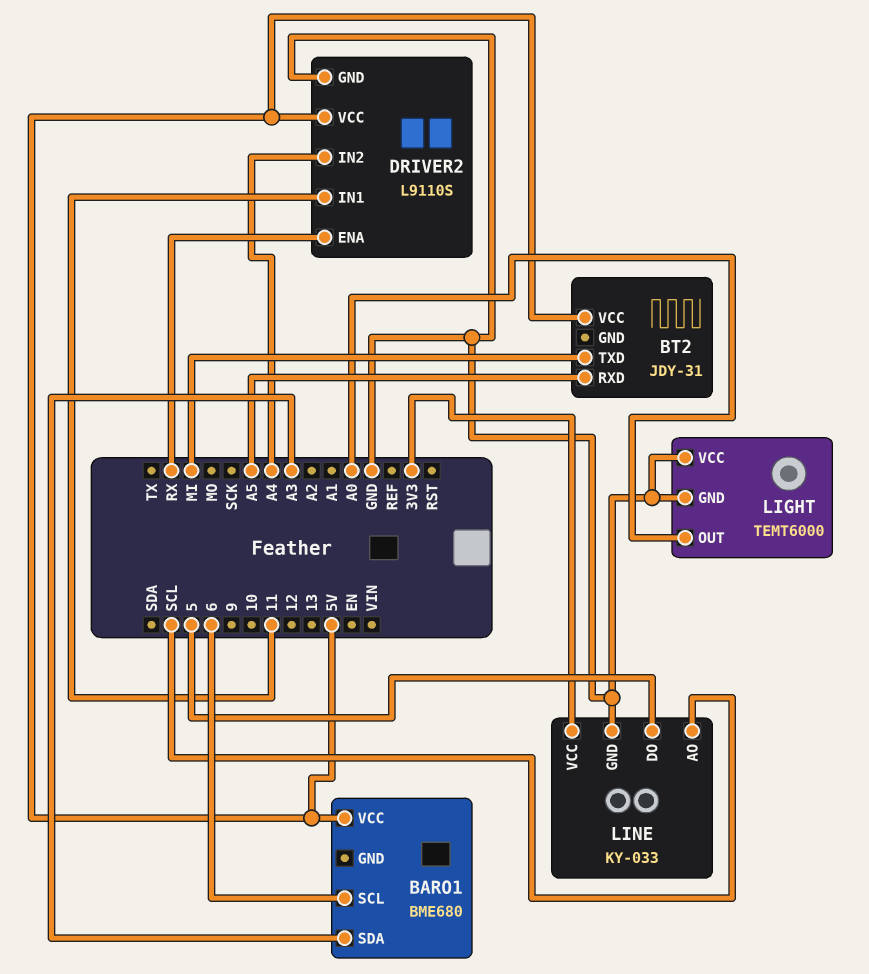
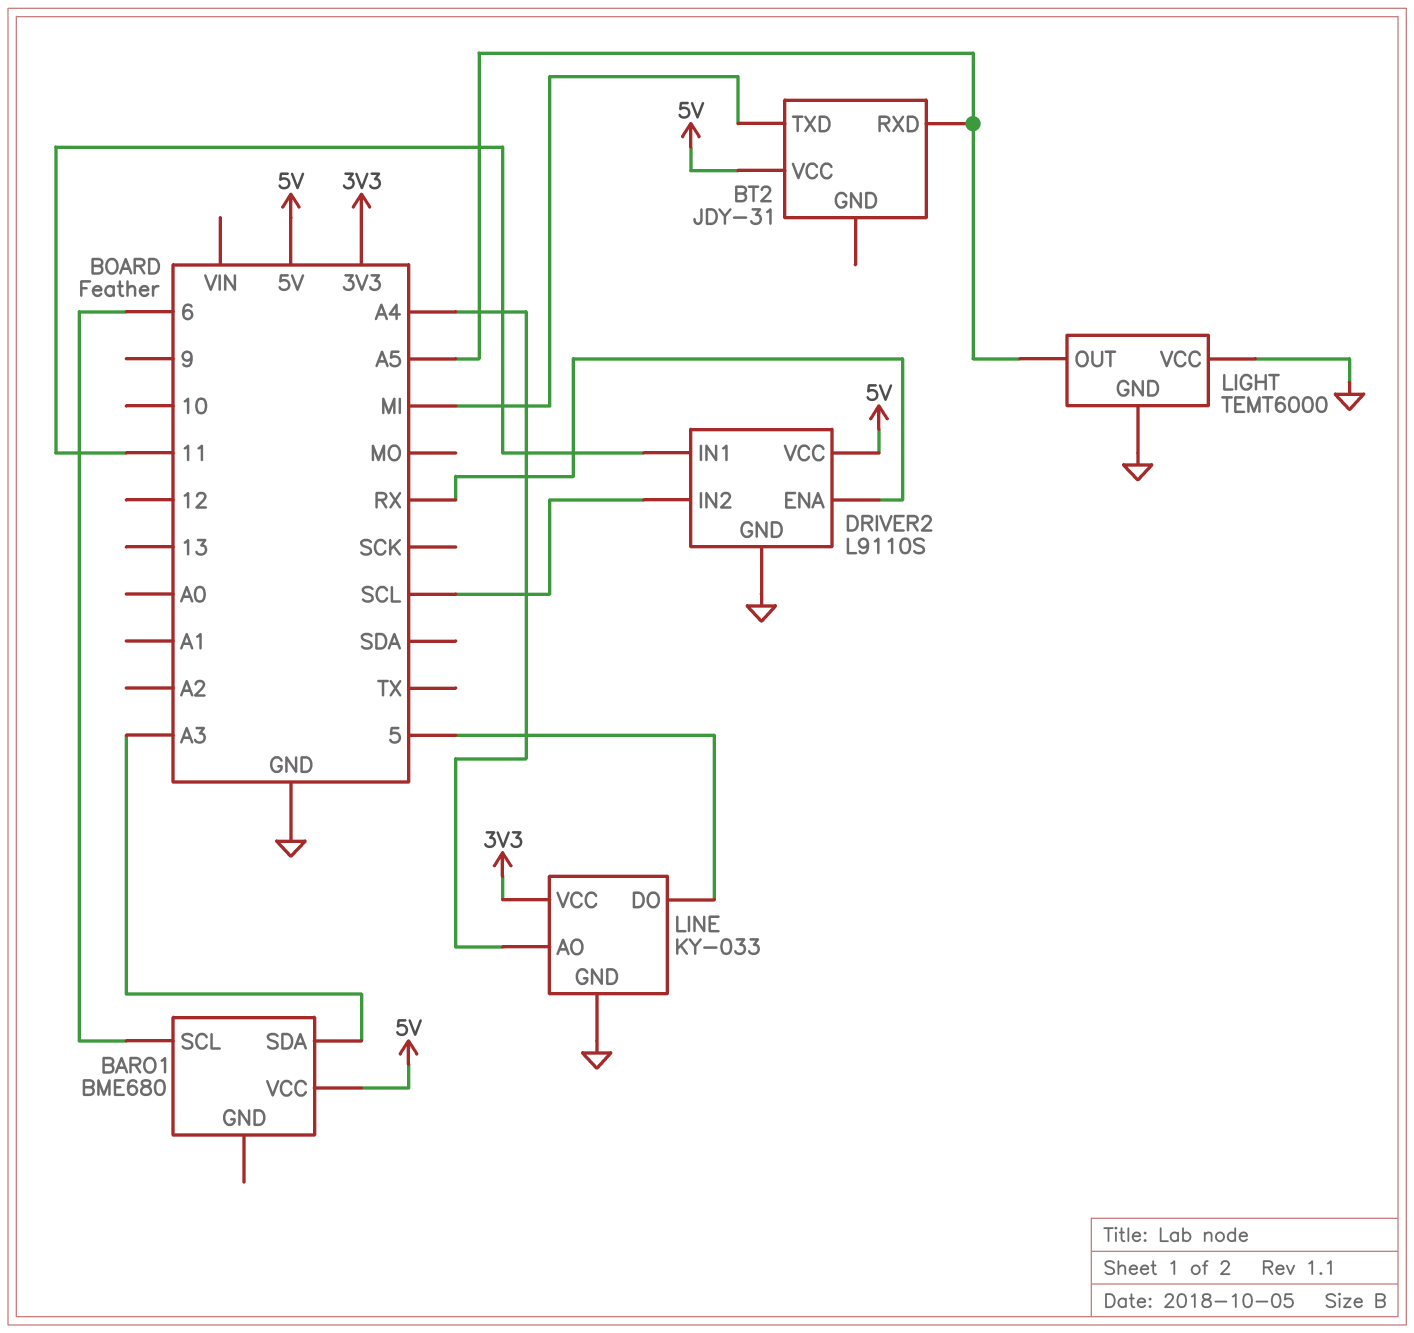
DRIVER2 pin IN2: A4 -> SCL
LIGHT pin OUT: A0 -> A5
LINE pin AO: SCL -> A4

